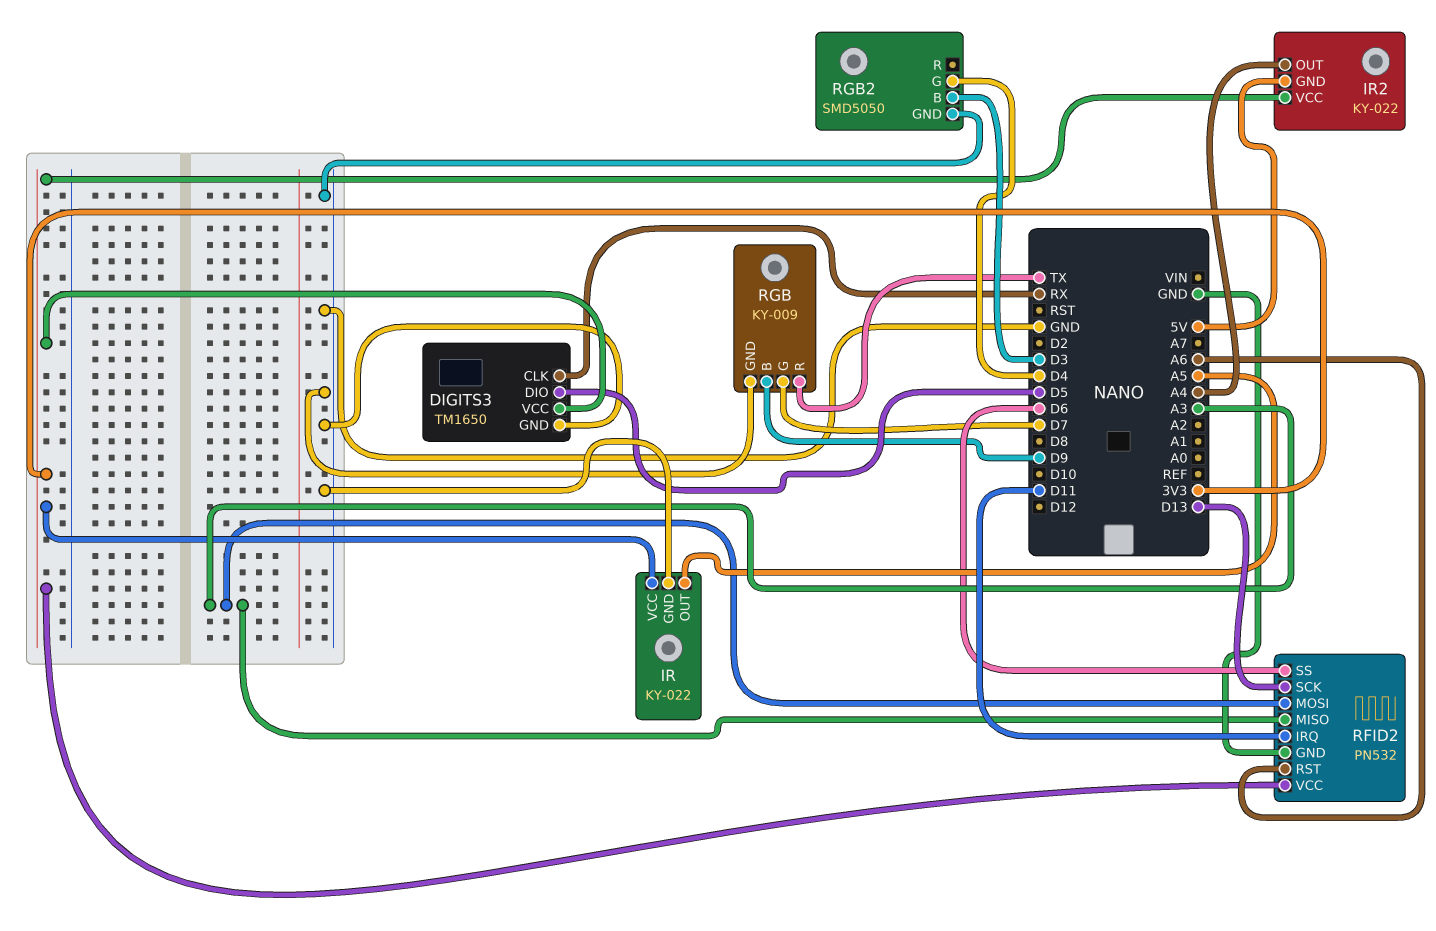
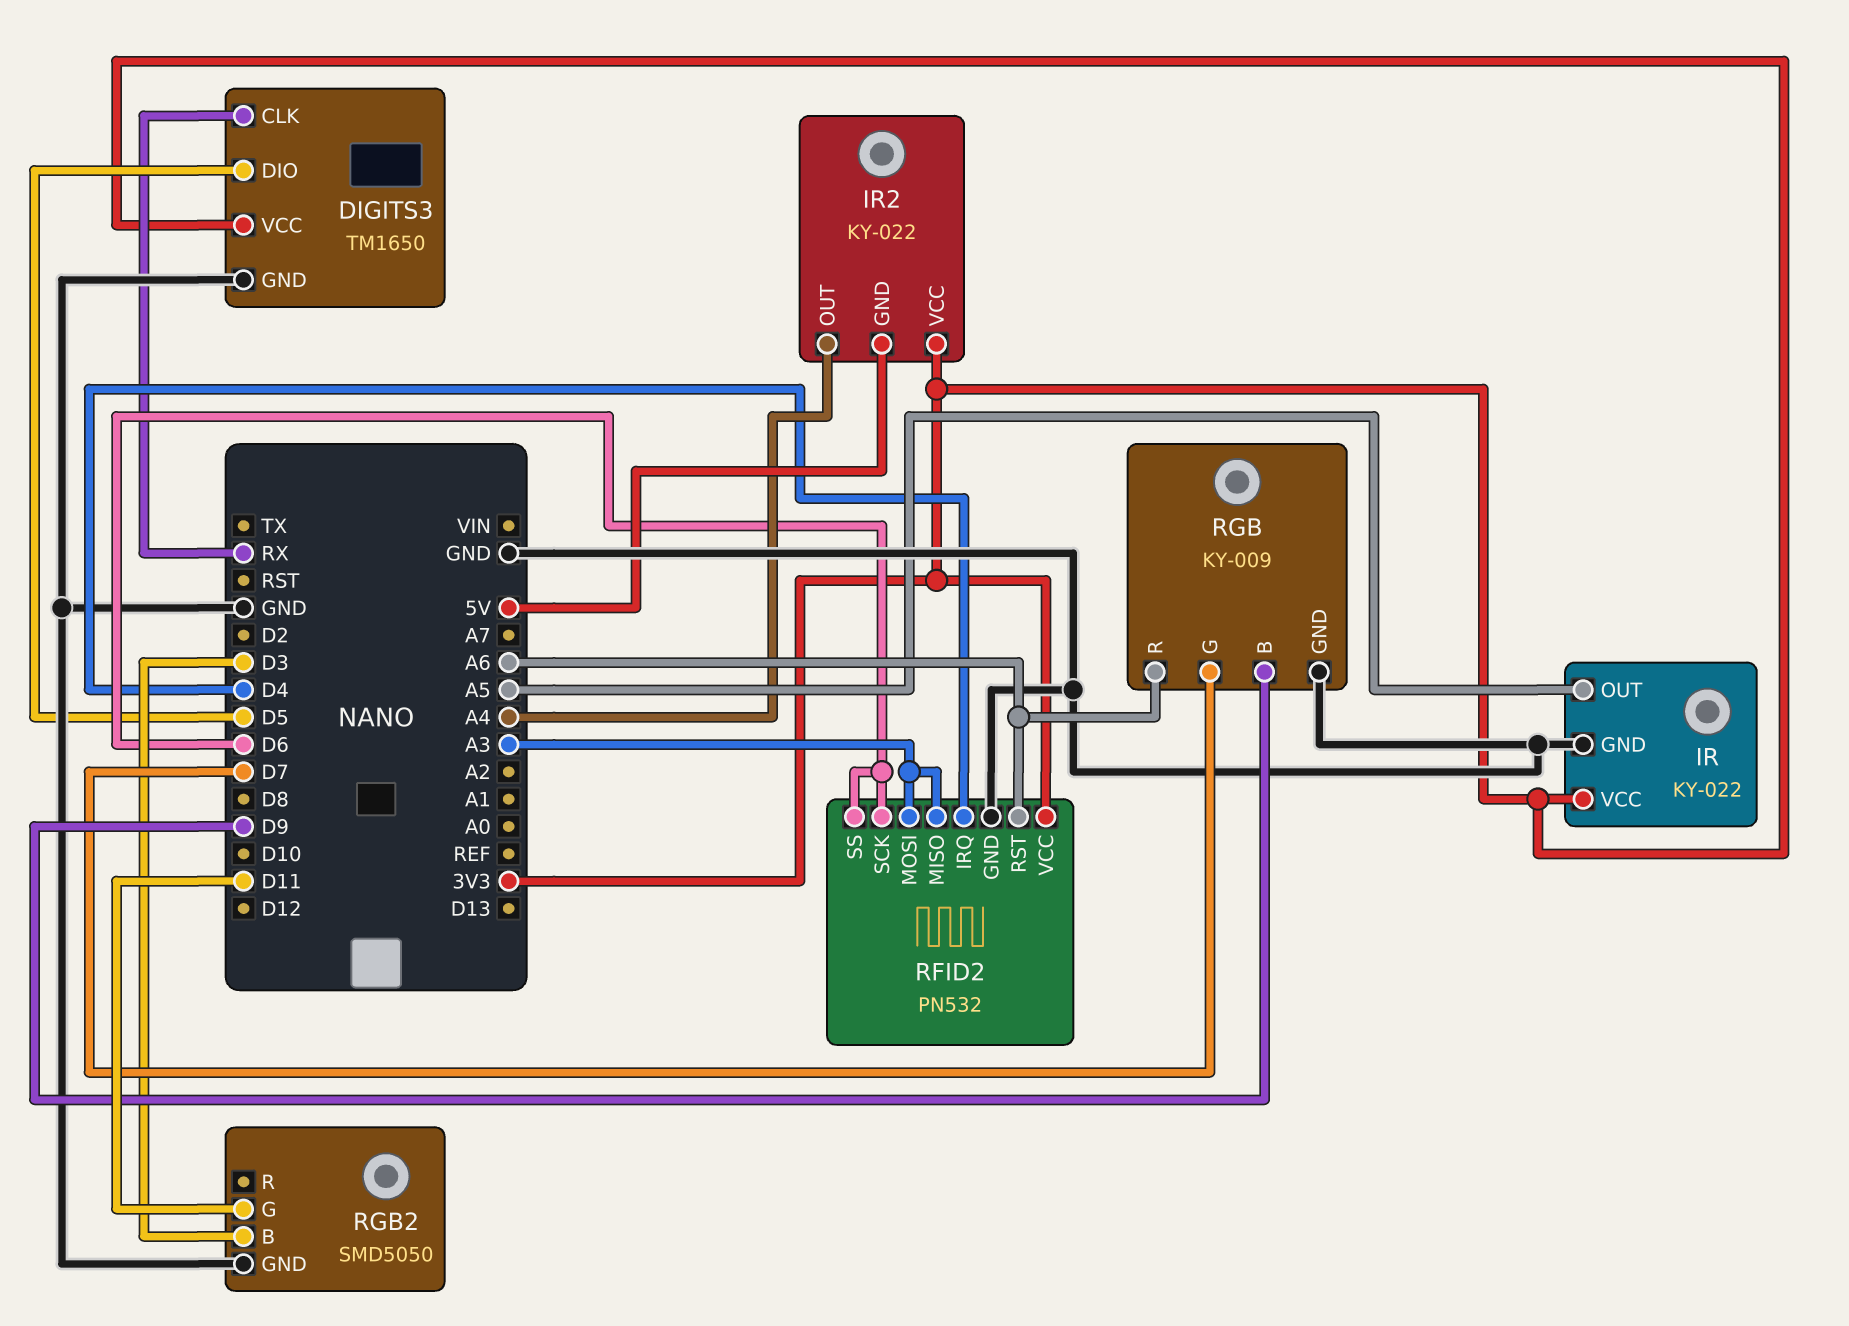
RFID2 pin IRQ: D11 -> D4
RFID2 pin SCK: D13 -> D6
RGB pin R: TX -> A6
RGB2 pin G: D4 -> D11

